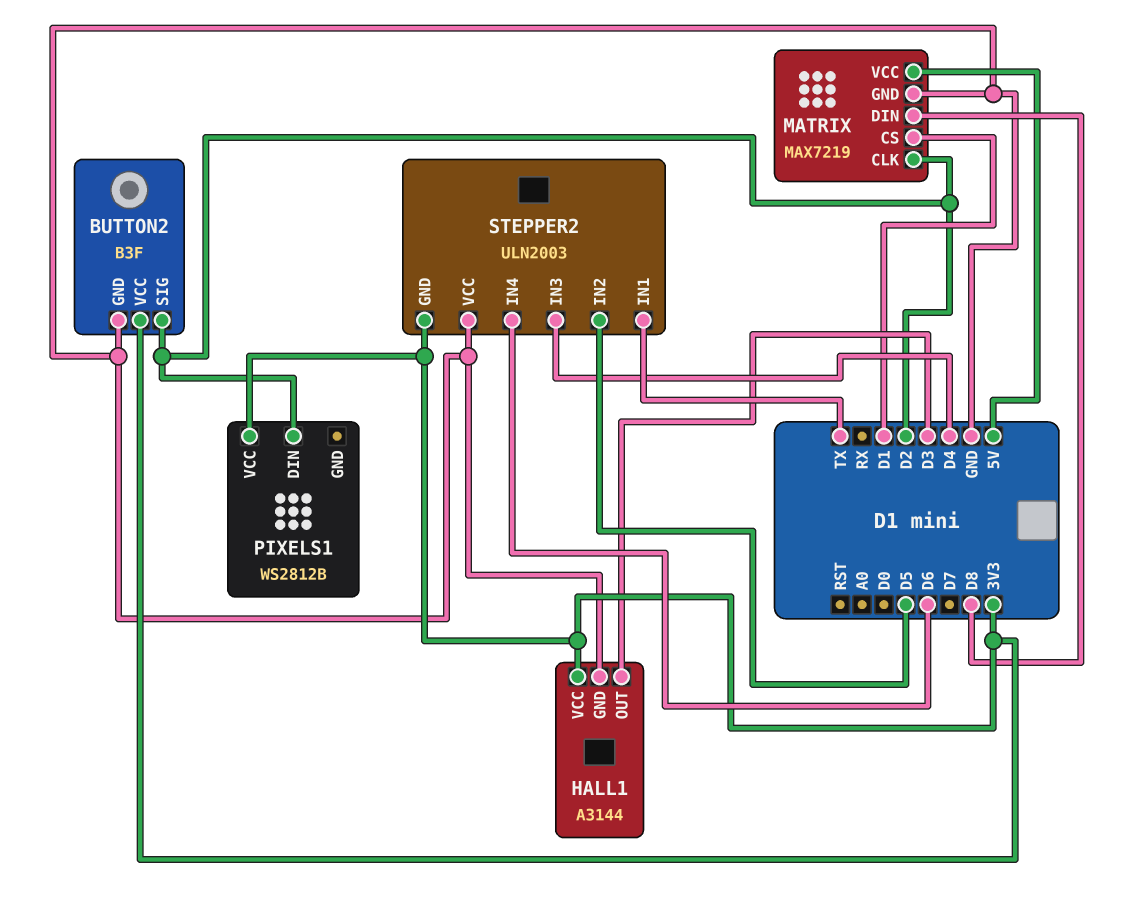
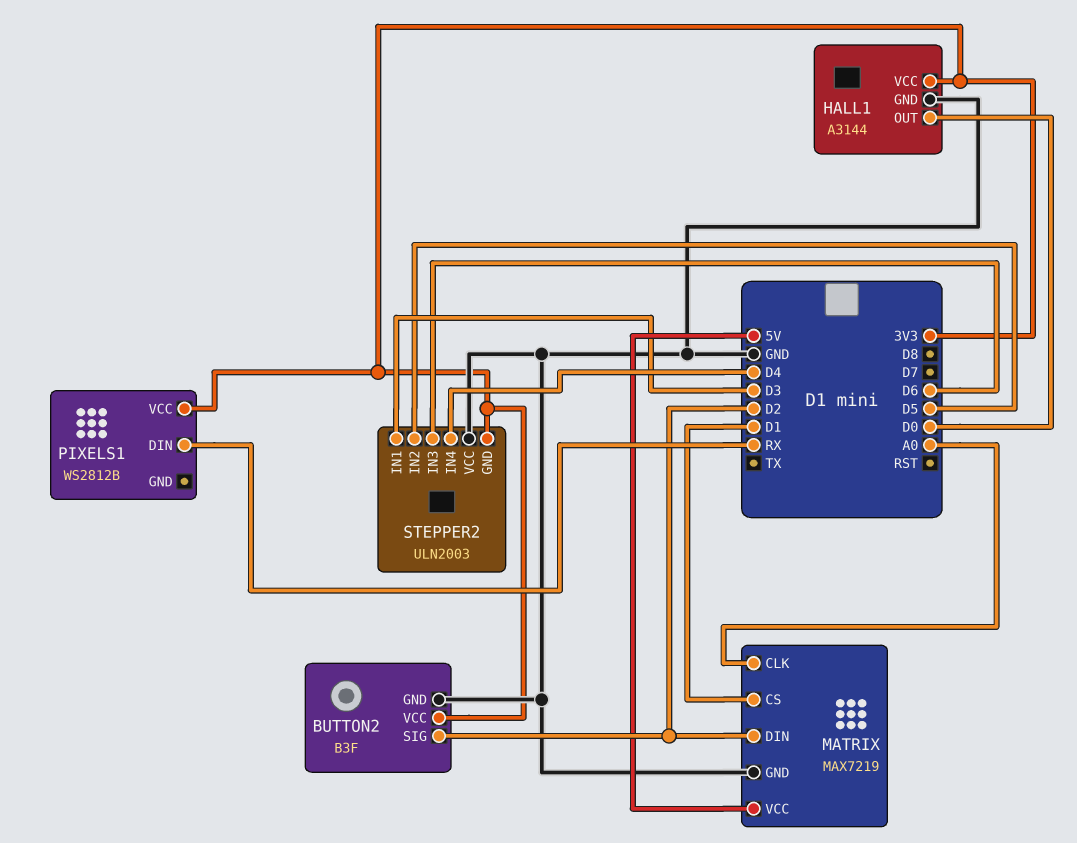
HALL1 pin OUT: D3 -> D0
MATRIX pin CLK: D2 -> A0
MATRIX pin DIN: D8 -> D2
PIXELS1 pin DIN: D2 -> RX
STEPPER2 pin IN1: TX -> D3
STEPPER2 pin IN3: D4 -> D6
STEPPER2 pin IN4: D6 -> D4

